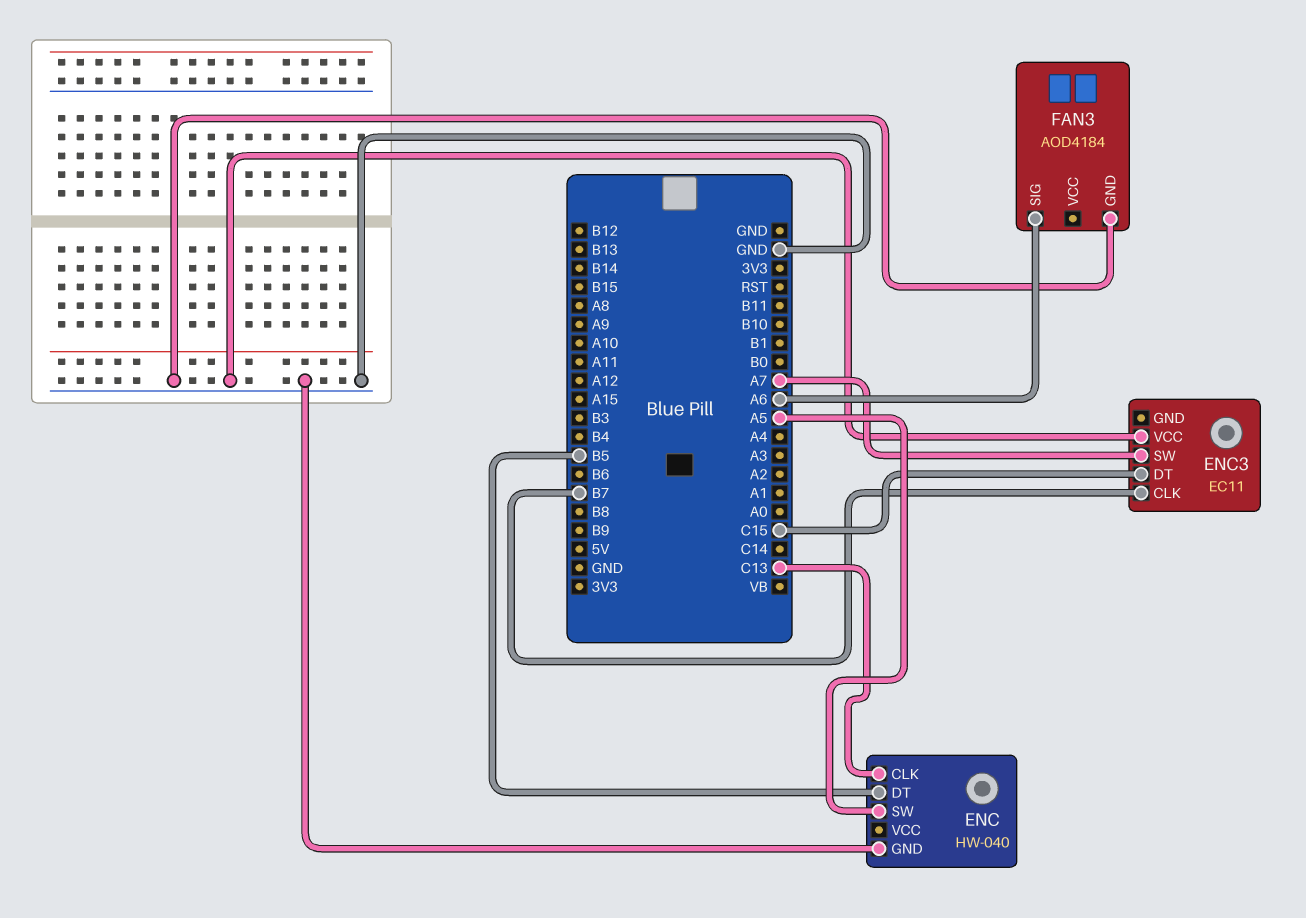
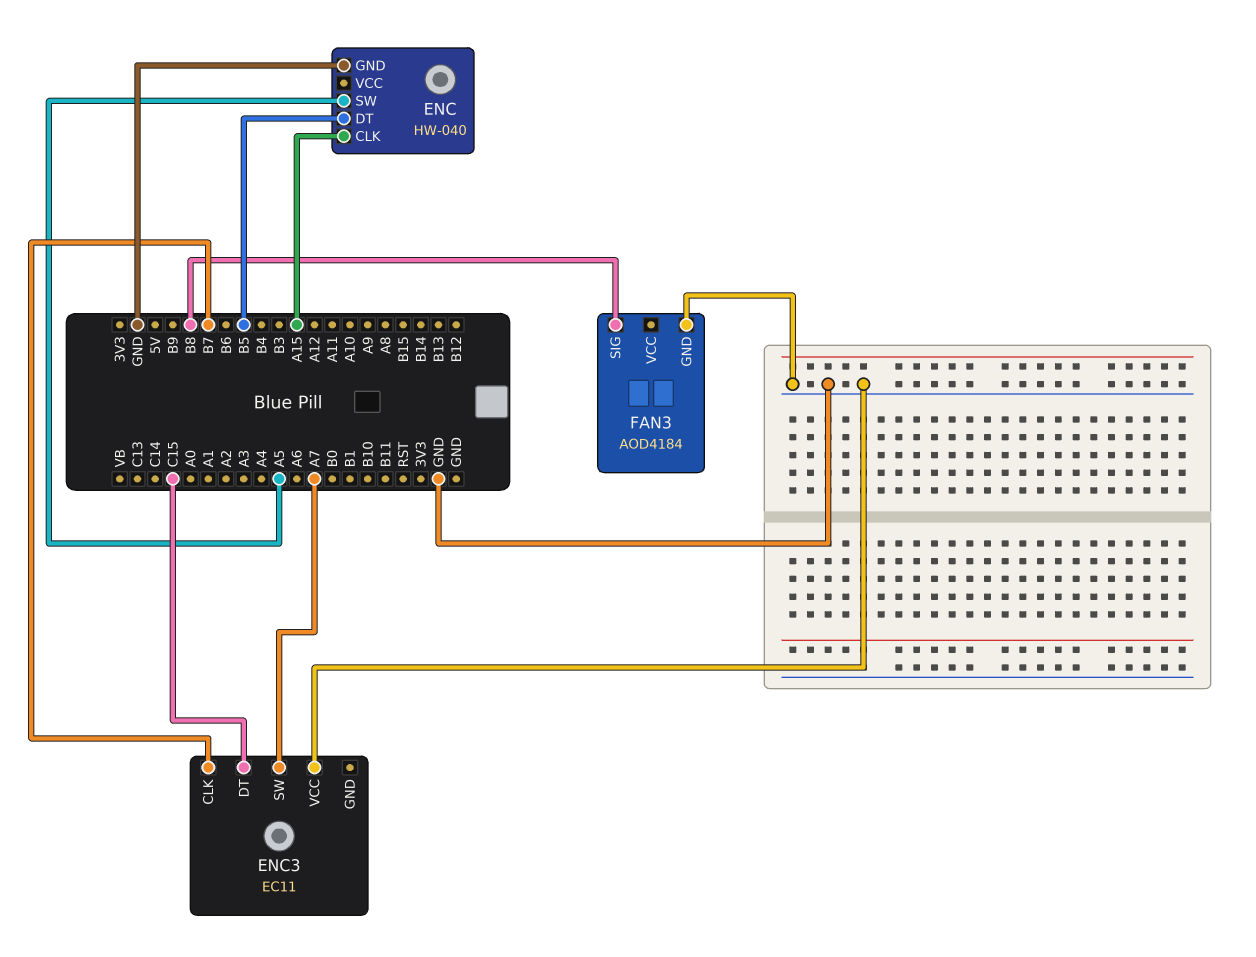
ENC pin CLK: C13 -> A15
FAN3 pin SIG: A6 -> B8

